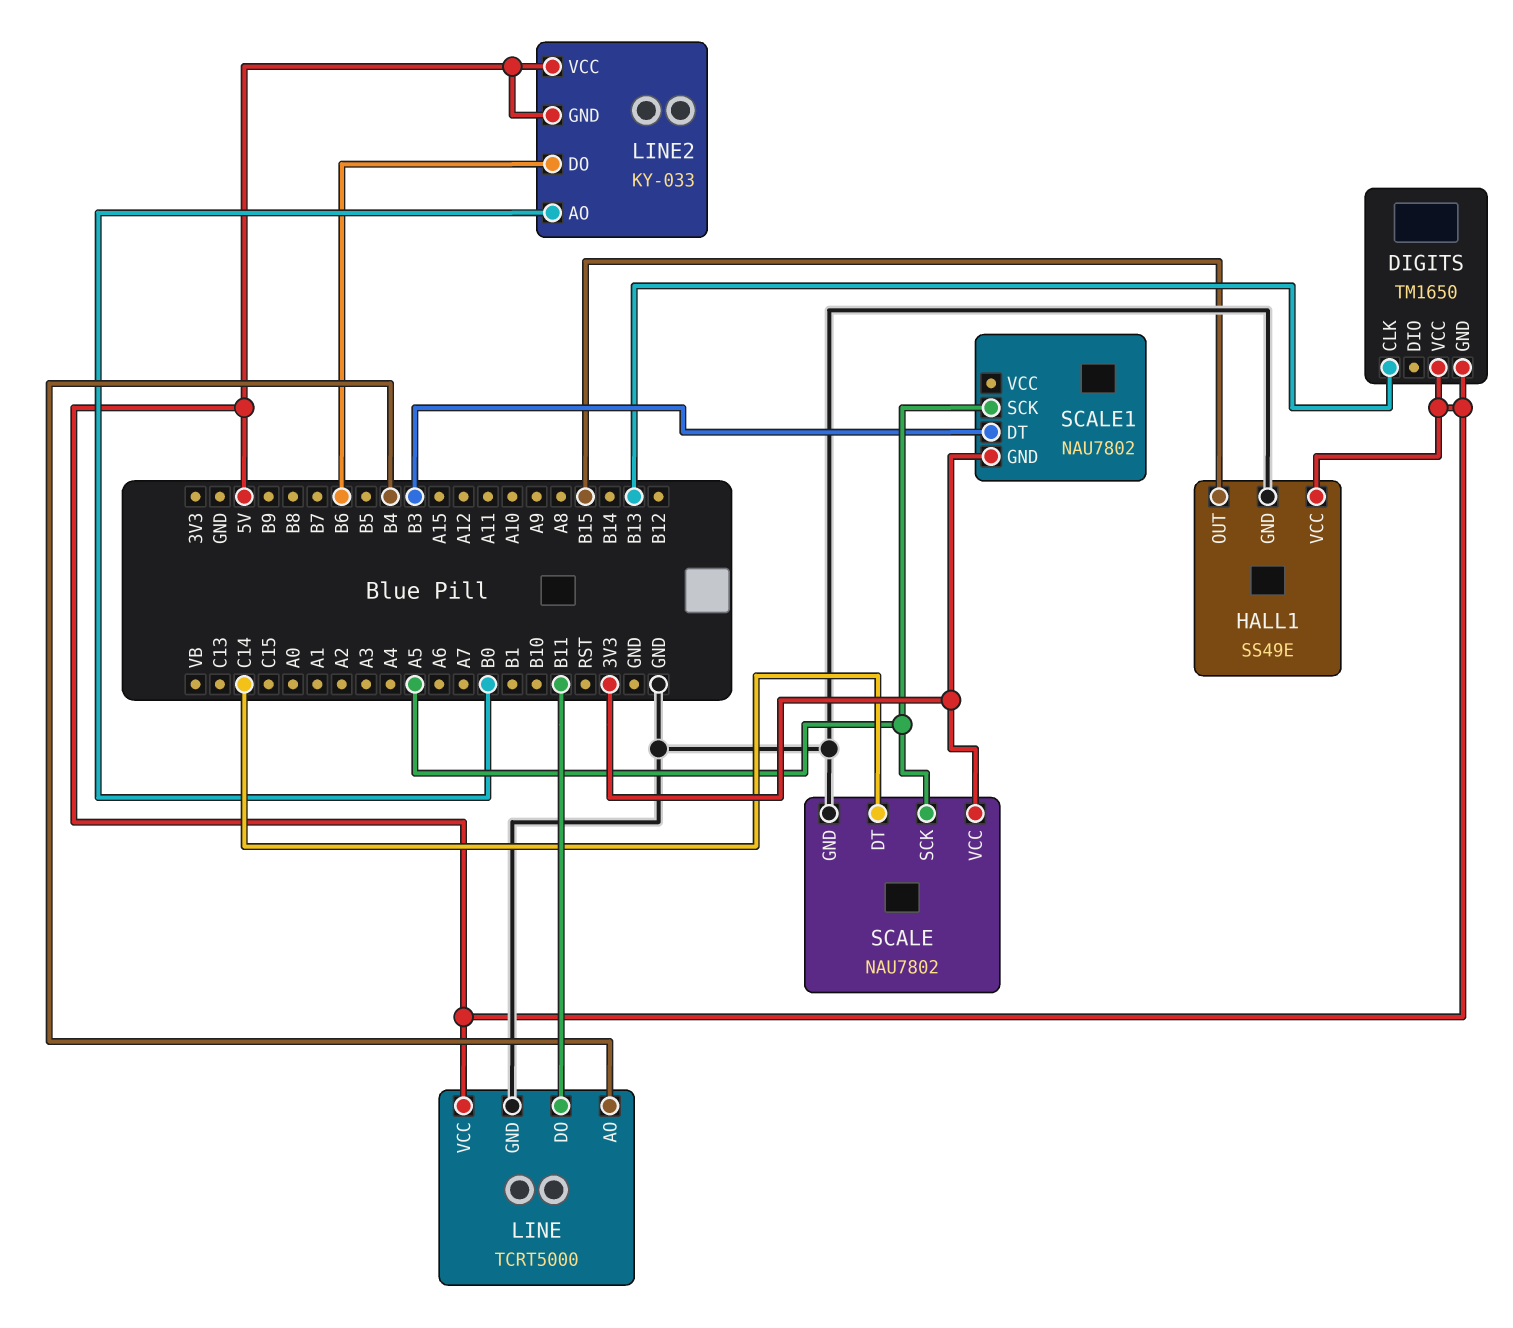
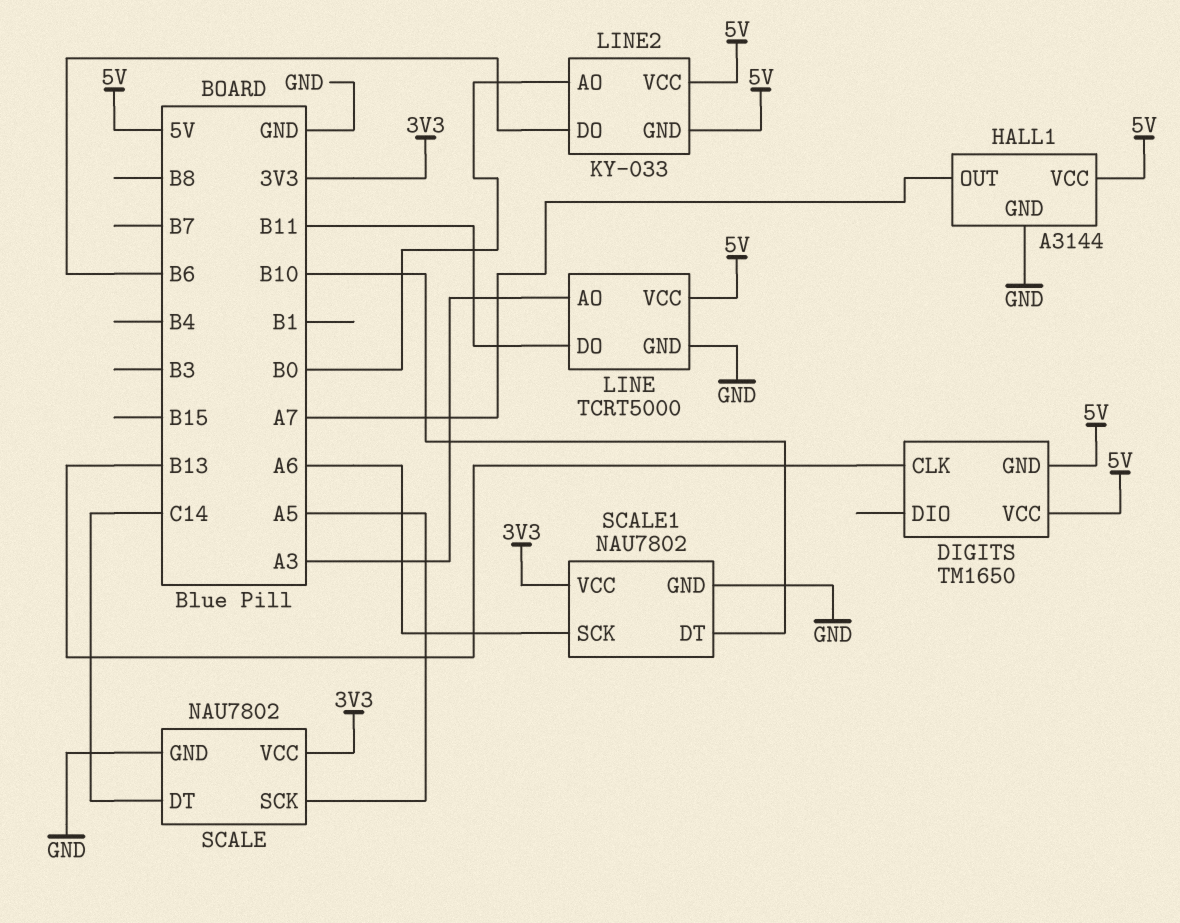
HALL1: SS49E -> A3144
HALL1 pin OUT: B15 -> A7
LINE pin AO: B4 -> A3
SCALE1 pin DT: B3 -> B10
SCALE1 pin GND: 3V3 -> GND
SCALE1 pin SCK: A5 -> A6
SCALE1 pin VCC: none -> 3V3

